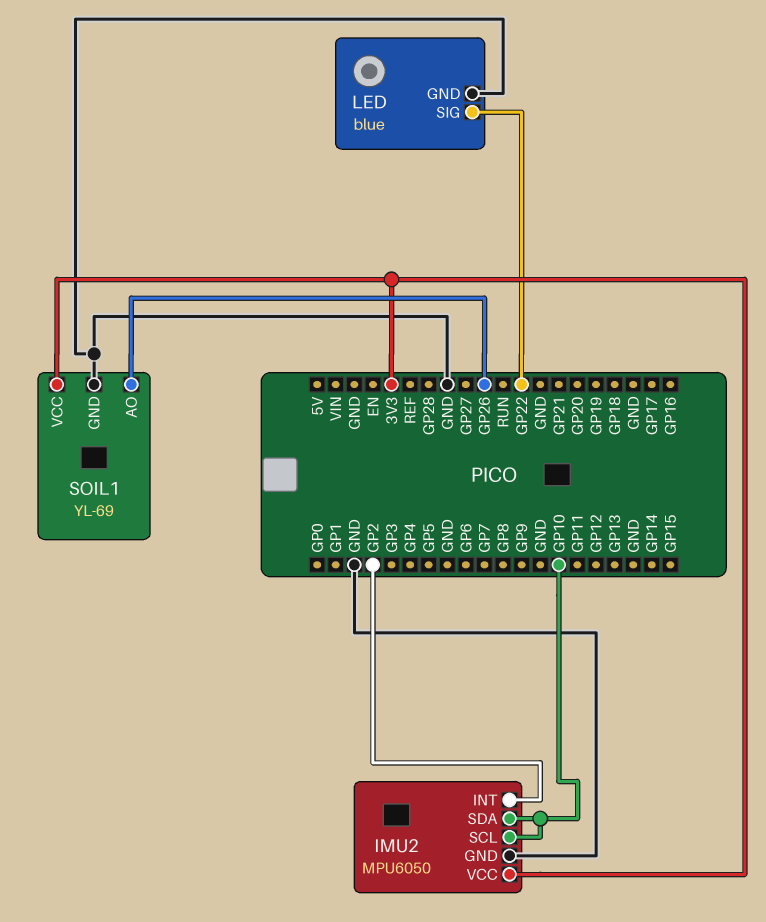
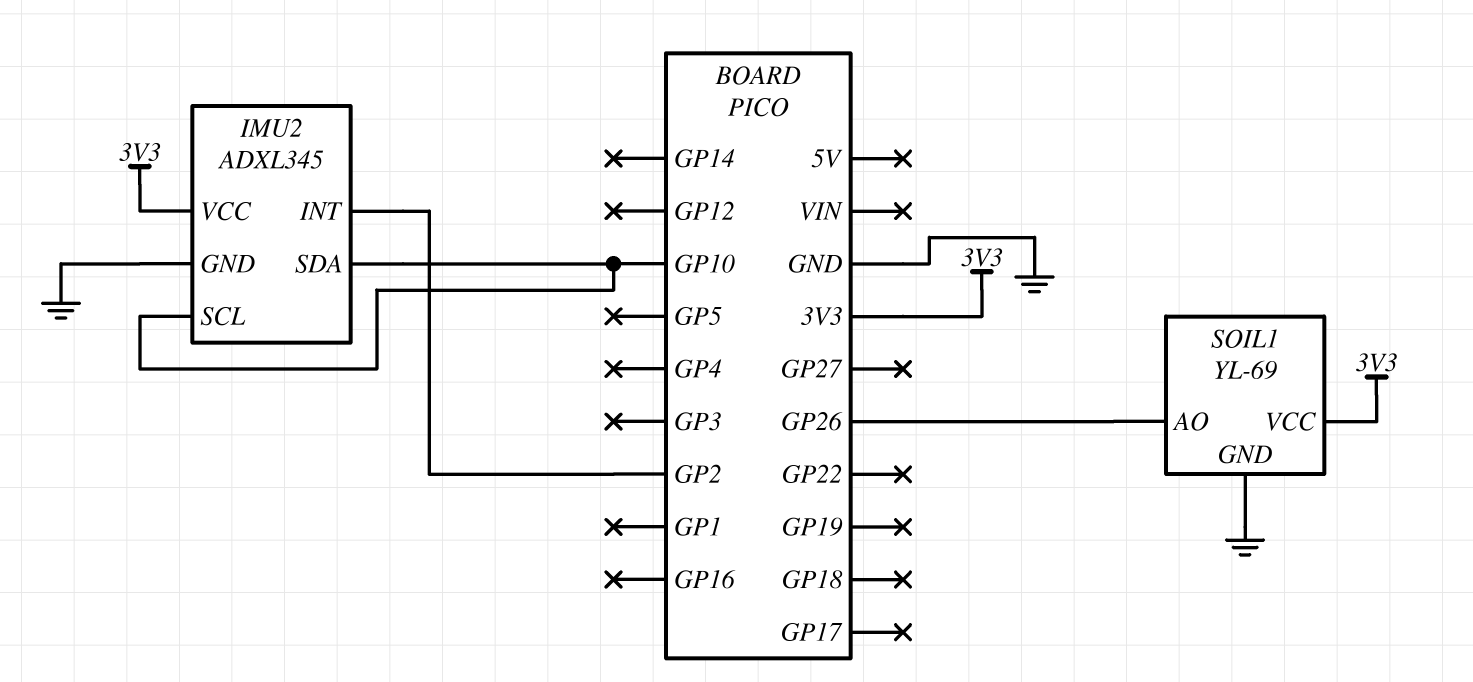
IMU2: MPU6050 -> ADXL345
LED: blue -> none
LED pin GND: GND -> none
LED pin SIG: GP22 -> none

